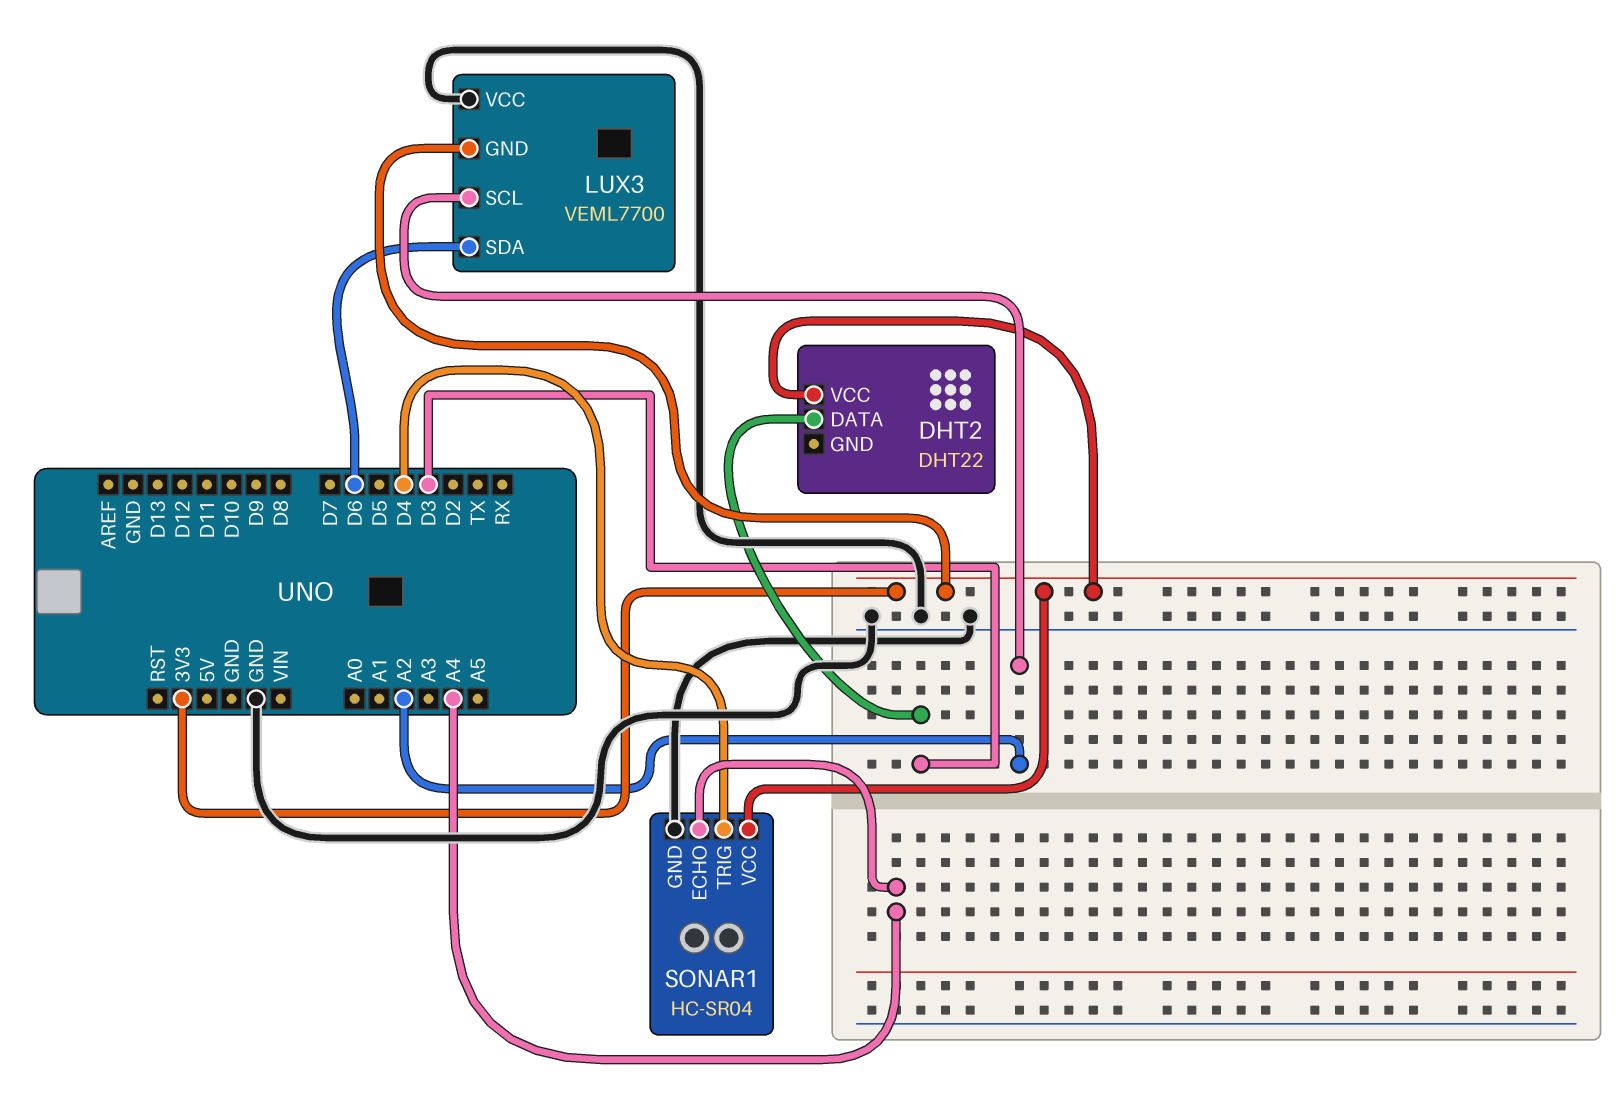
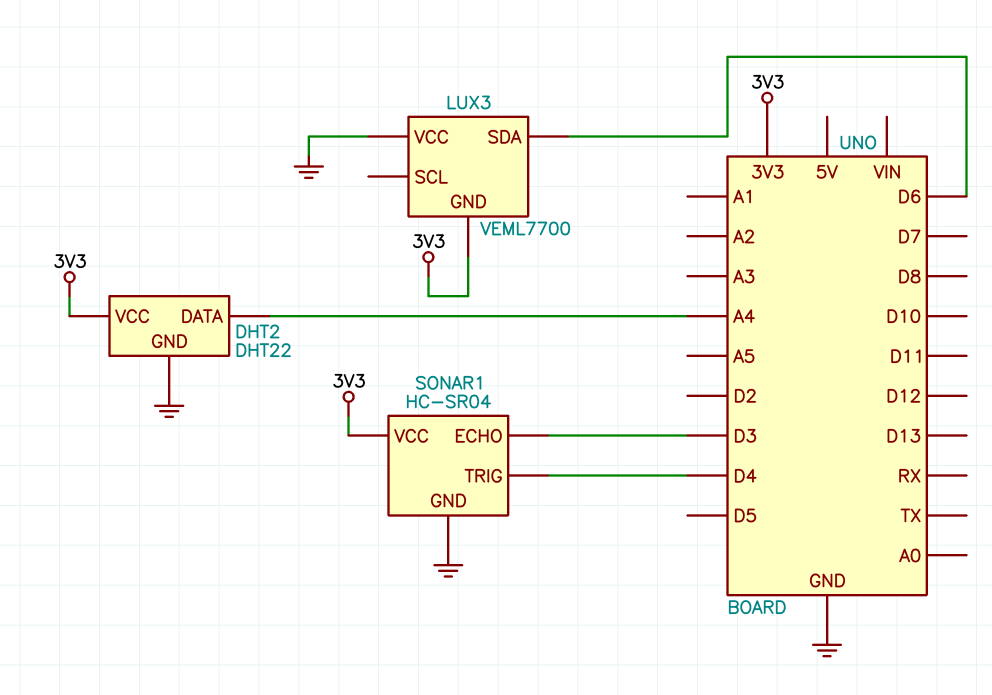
DHT2 pin DATA: D3 -> A4
DHT2 pin GND: none -> GND
LUX3 pin SCL: A2 -> none
SONAR1 pin ECHO: A4 -> D3

